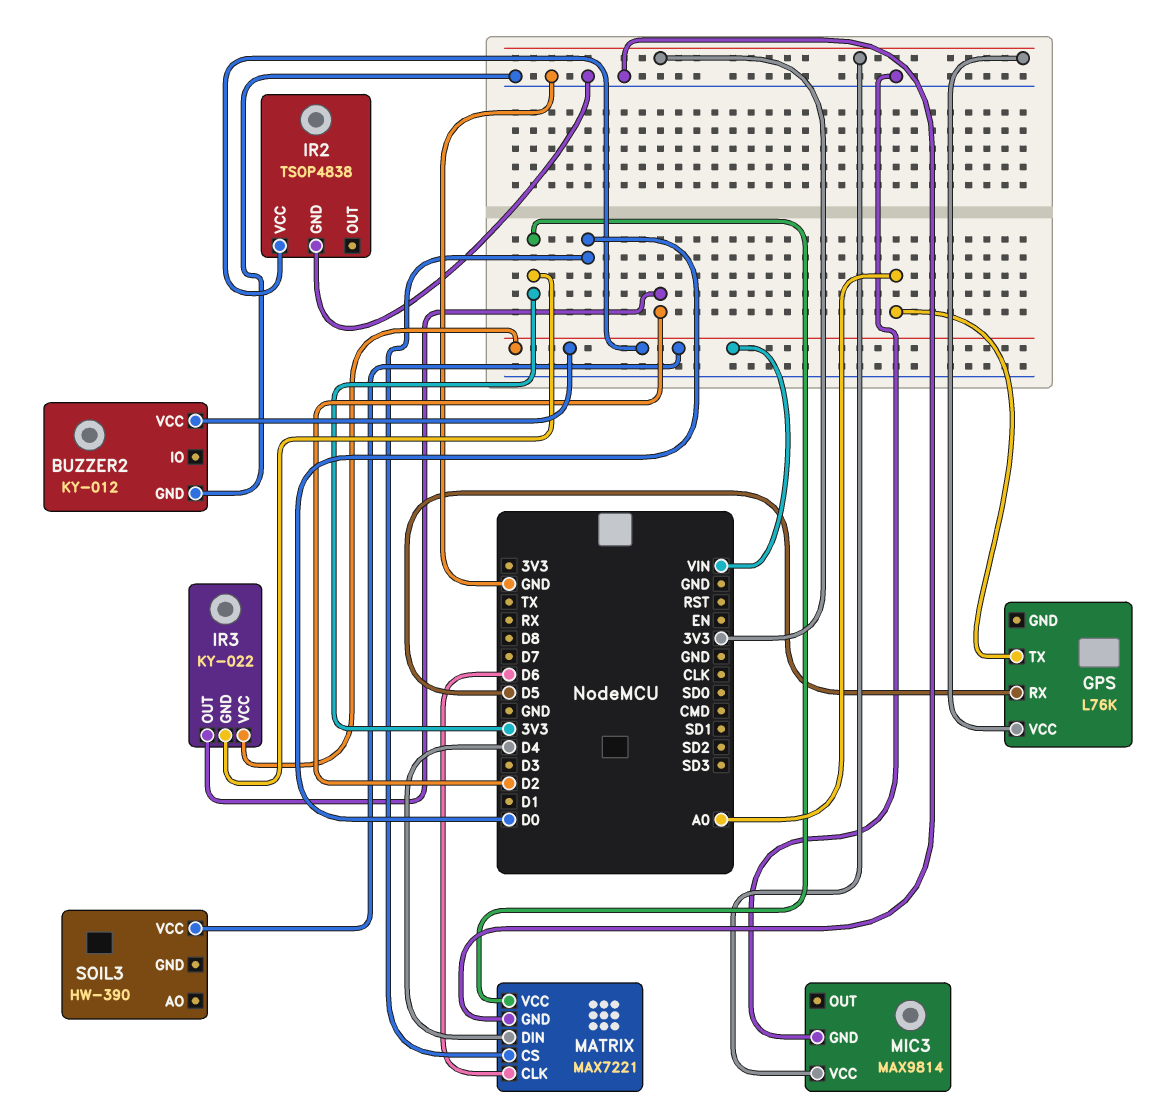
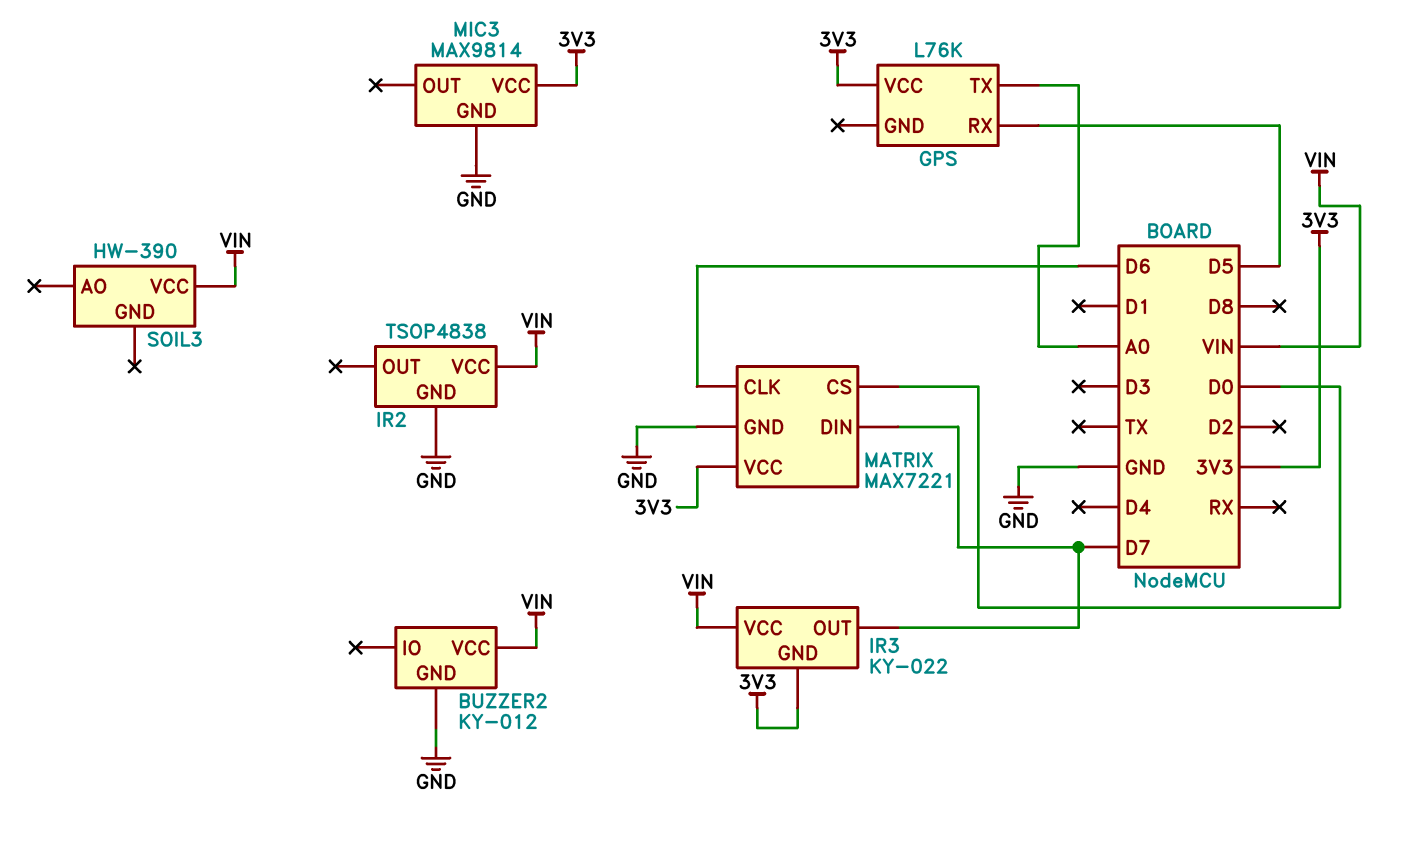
IR3 pin OUT: D2 -> D7
MATRIX pin DIN: D4 -> D7

